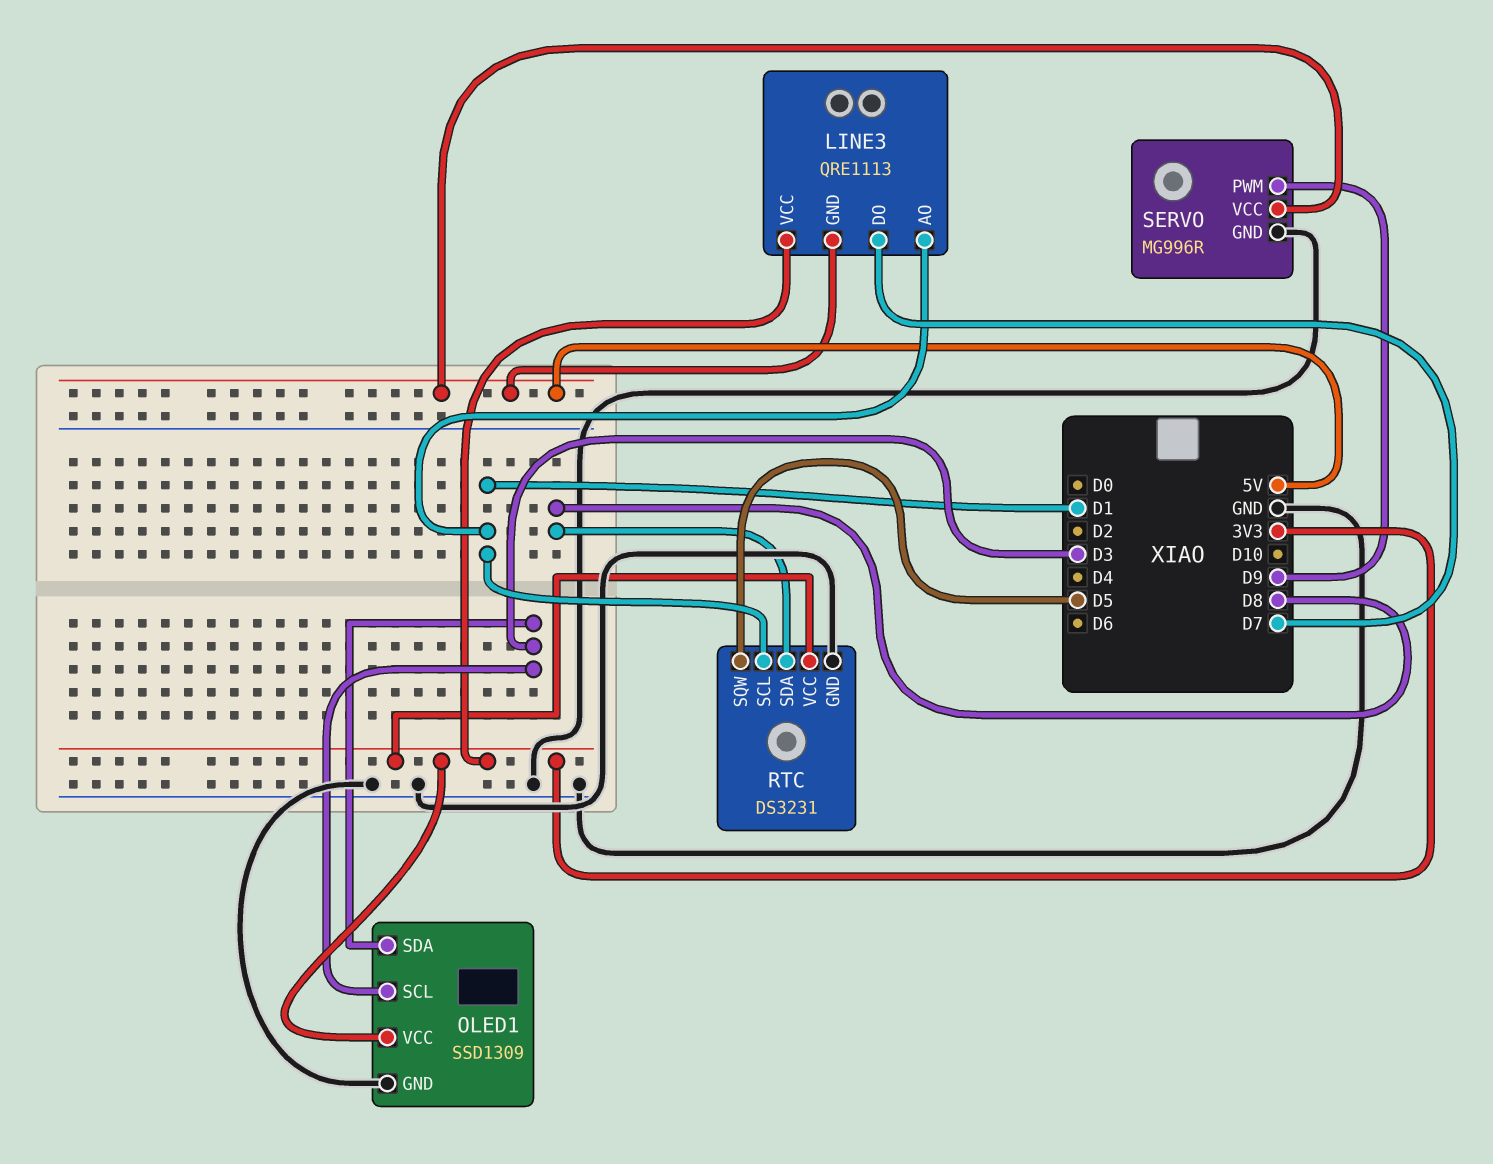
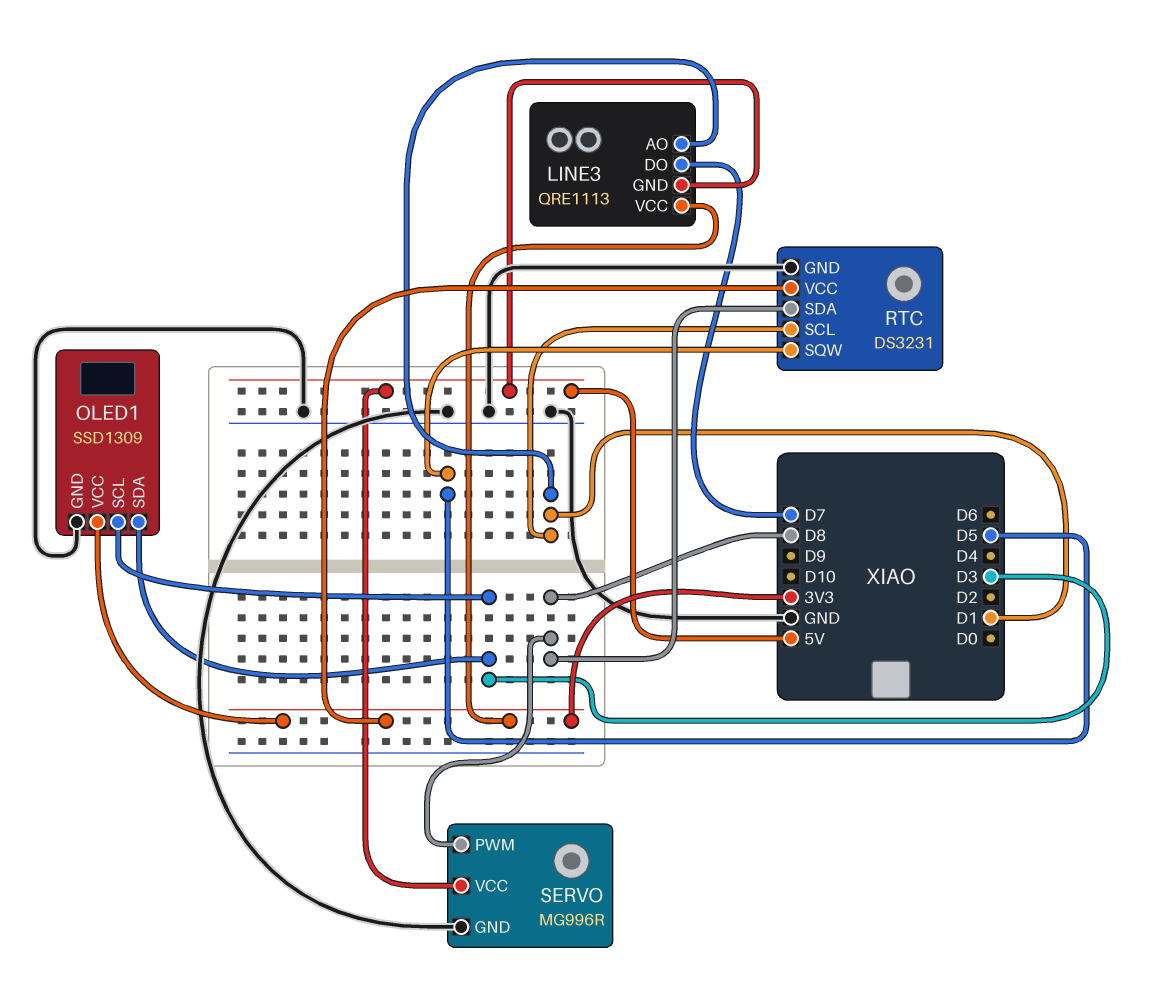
SERVO pin PWM: D9 -> D8

